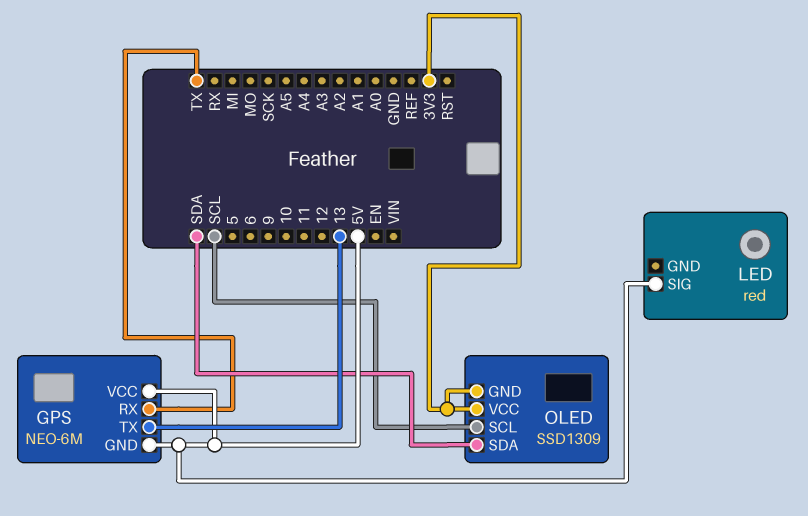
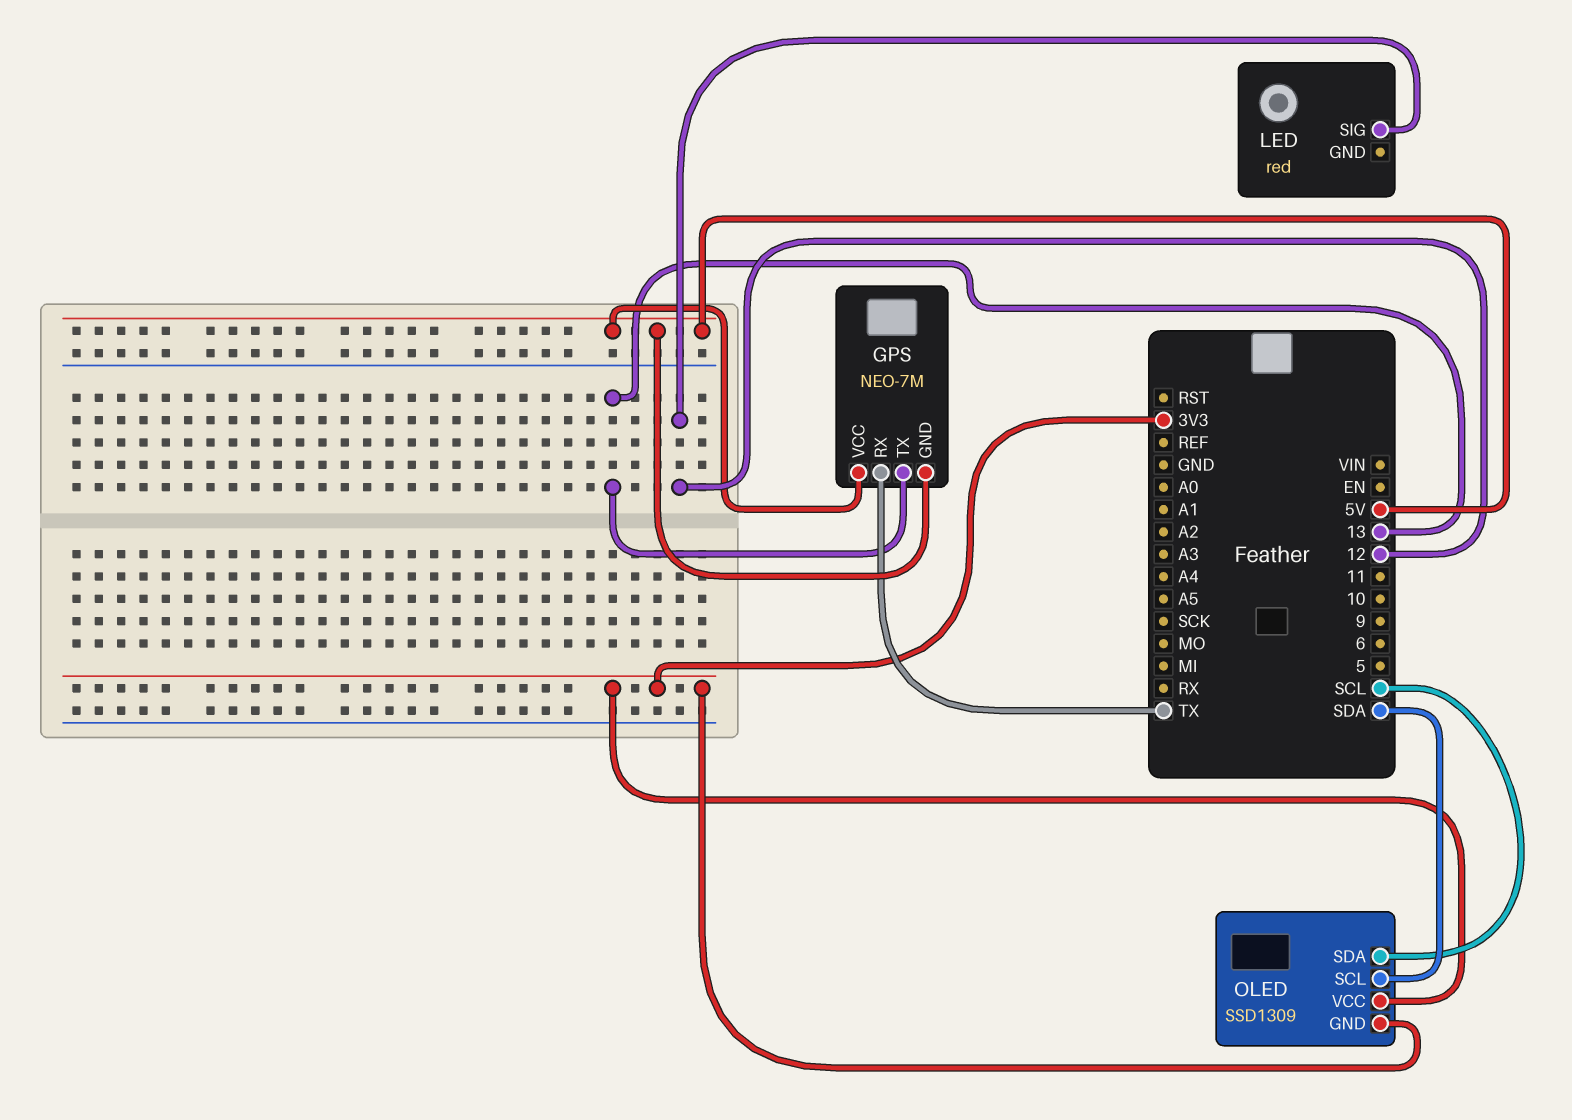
GPS: NEO-6M -> NEO-7M
LED pin SIG: 5V -> 12
OLED pin SCL: SCL -> SDA
OLED pin SDA: SDA -> SCL

